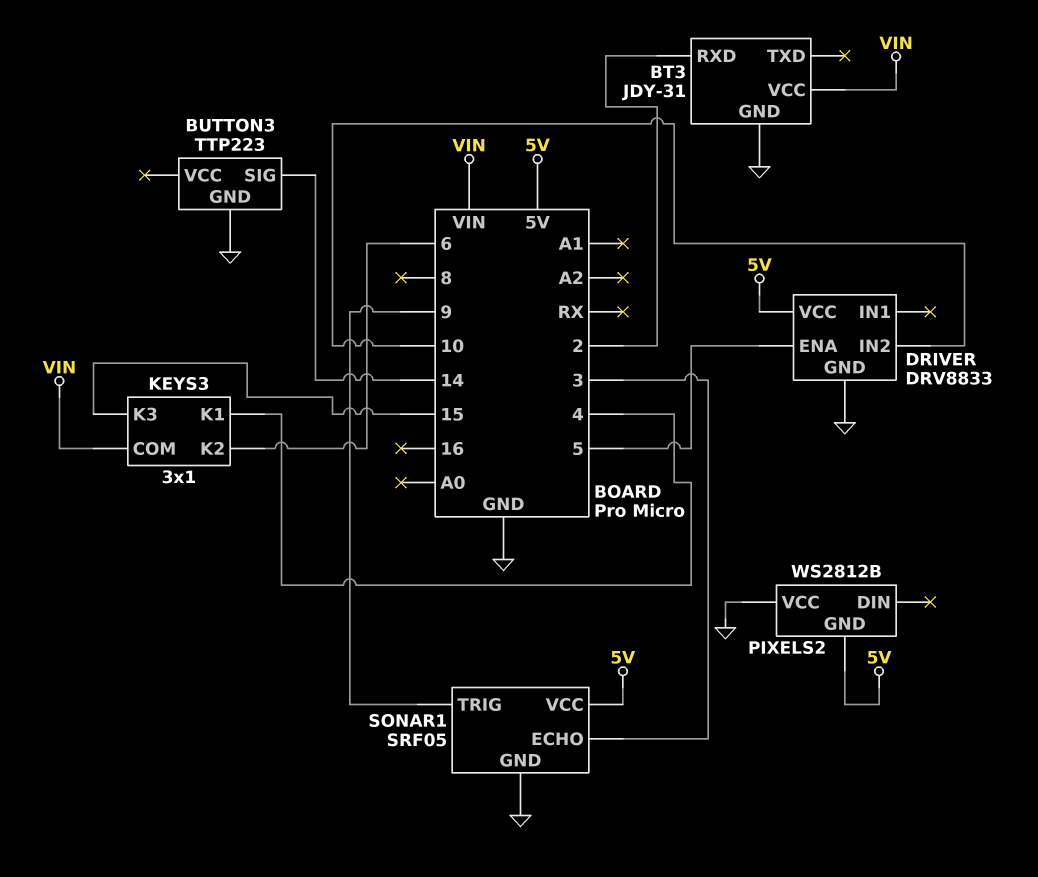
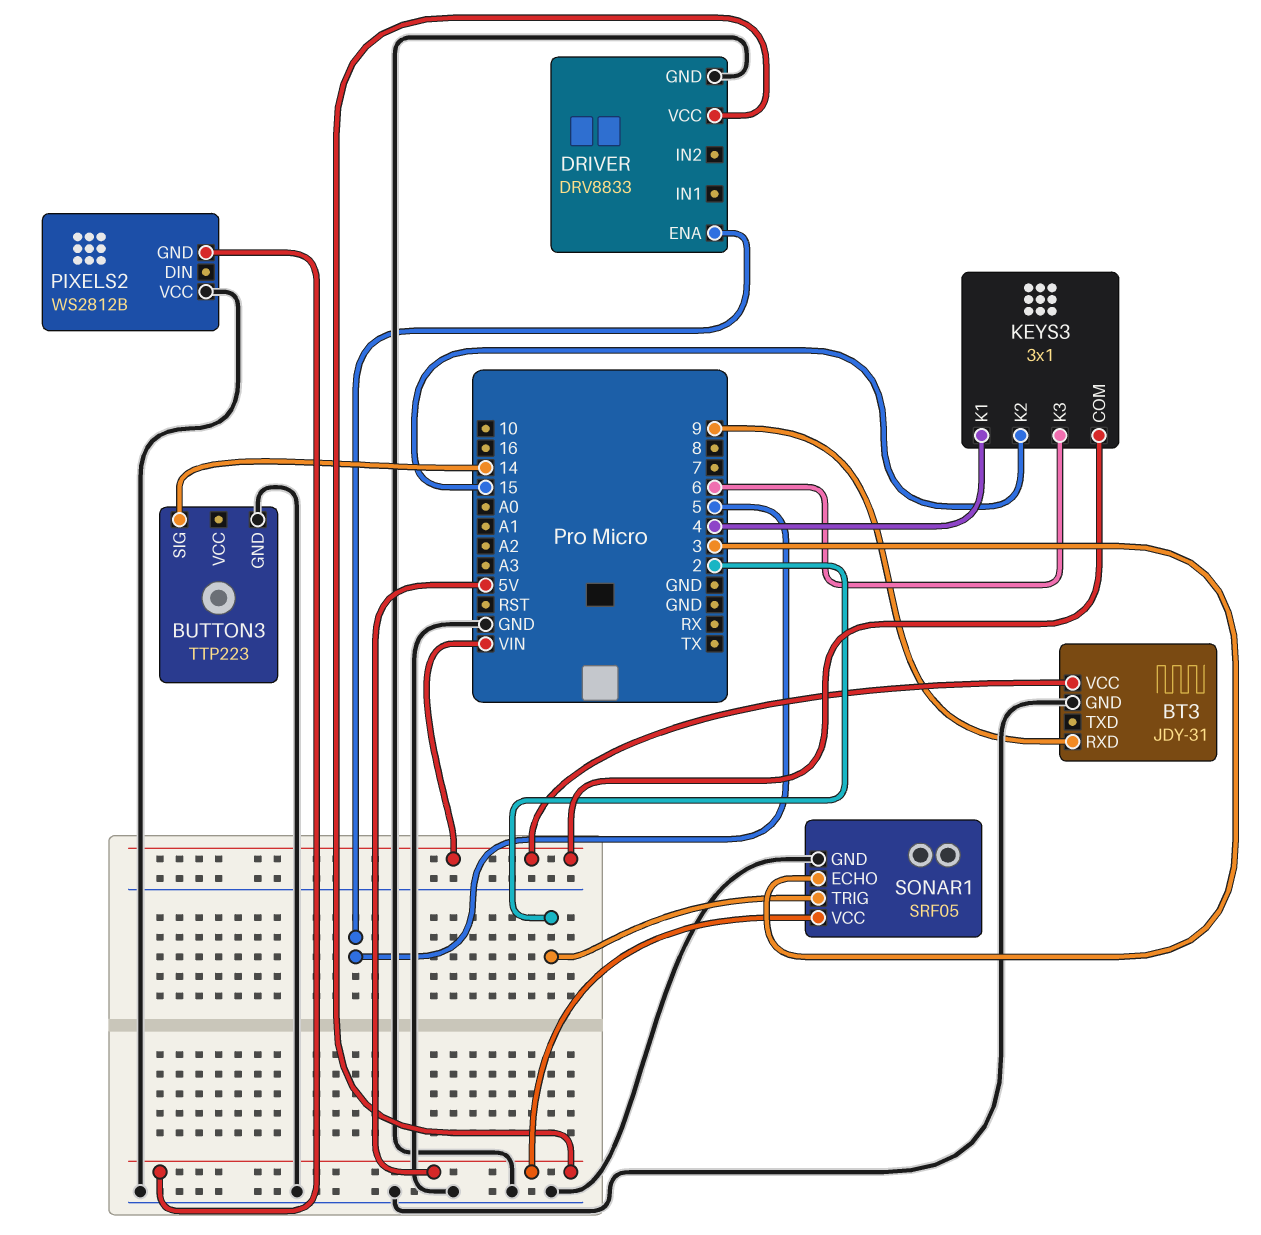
BT3 pin RXD: 2 -> 9
DRIVER pin IN2: 10 -> none
KEYS3 pin K2: 6 -> 15
KEYS3 pin K3: 15 -> 6
SONAR1 pin TRIG: 9 -> 2

